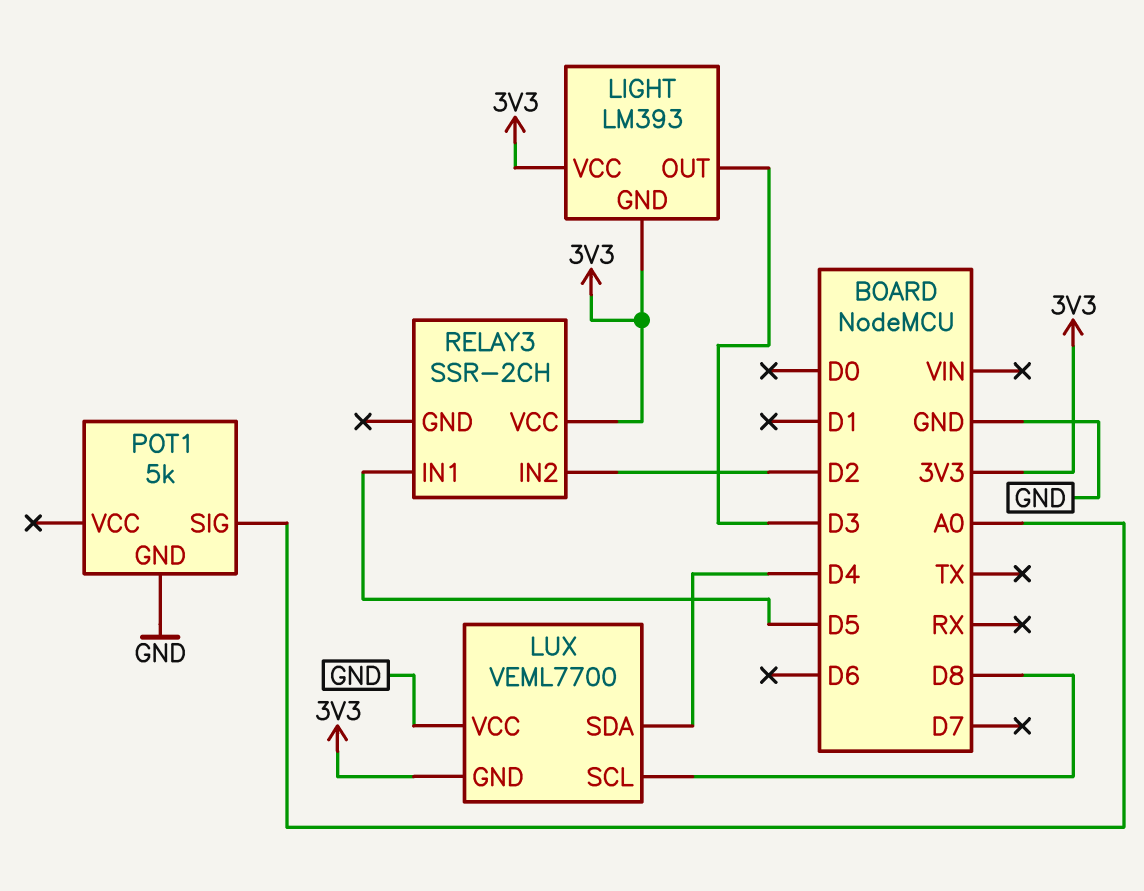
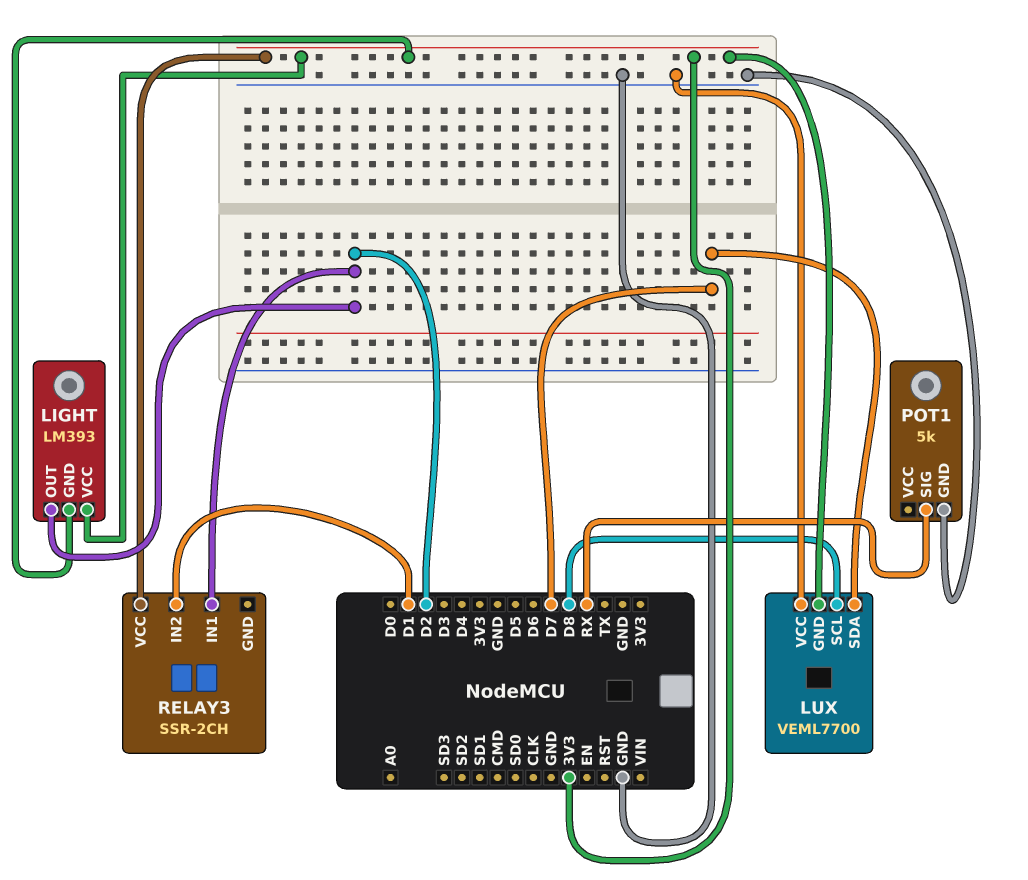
LIGHT pin OUT: D3 -> D2
LUX pin SDA: D4 -> D7
POT1 pin SIG: A0 -> RX
RELAY3 pin IN1: D5 -> D2
RELAY3 pin IN2: D2 -> D1

